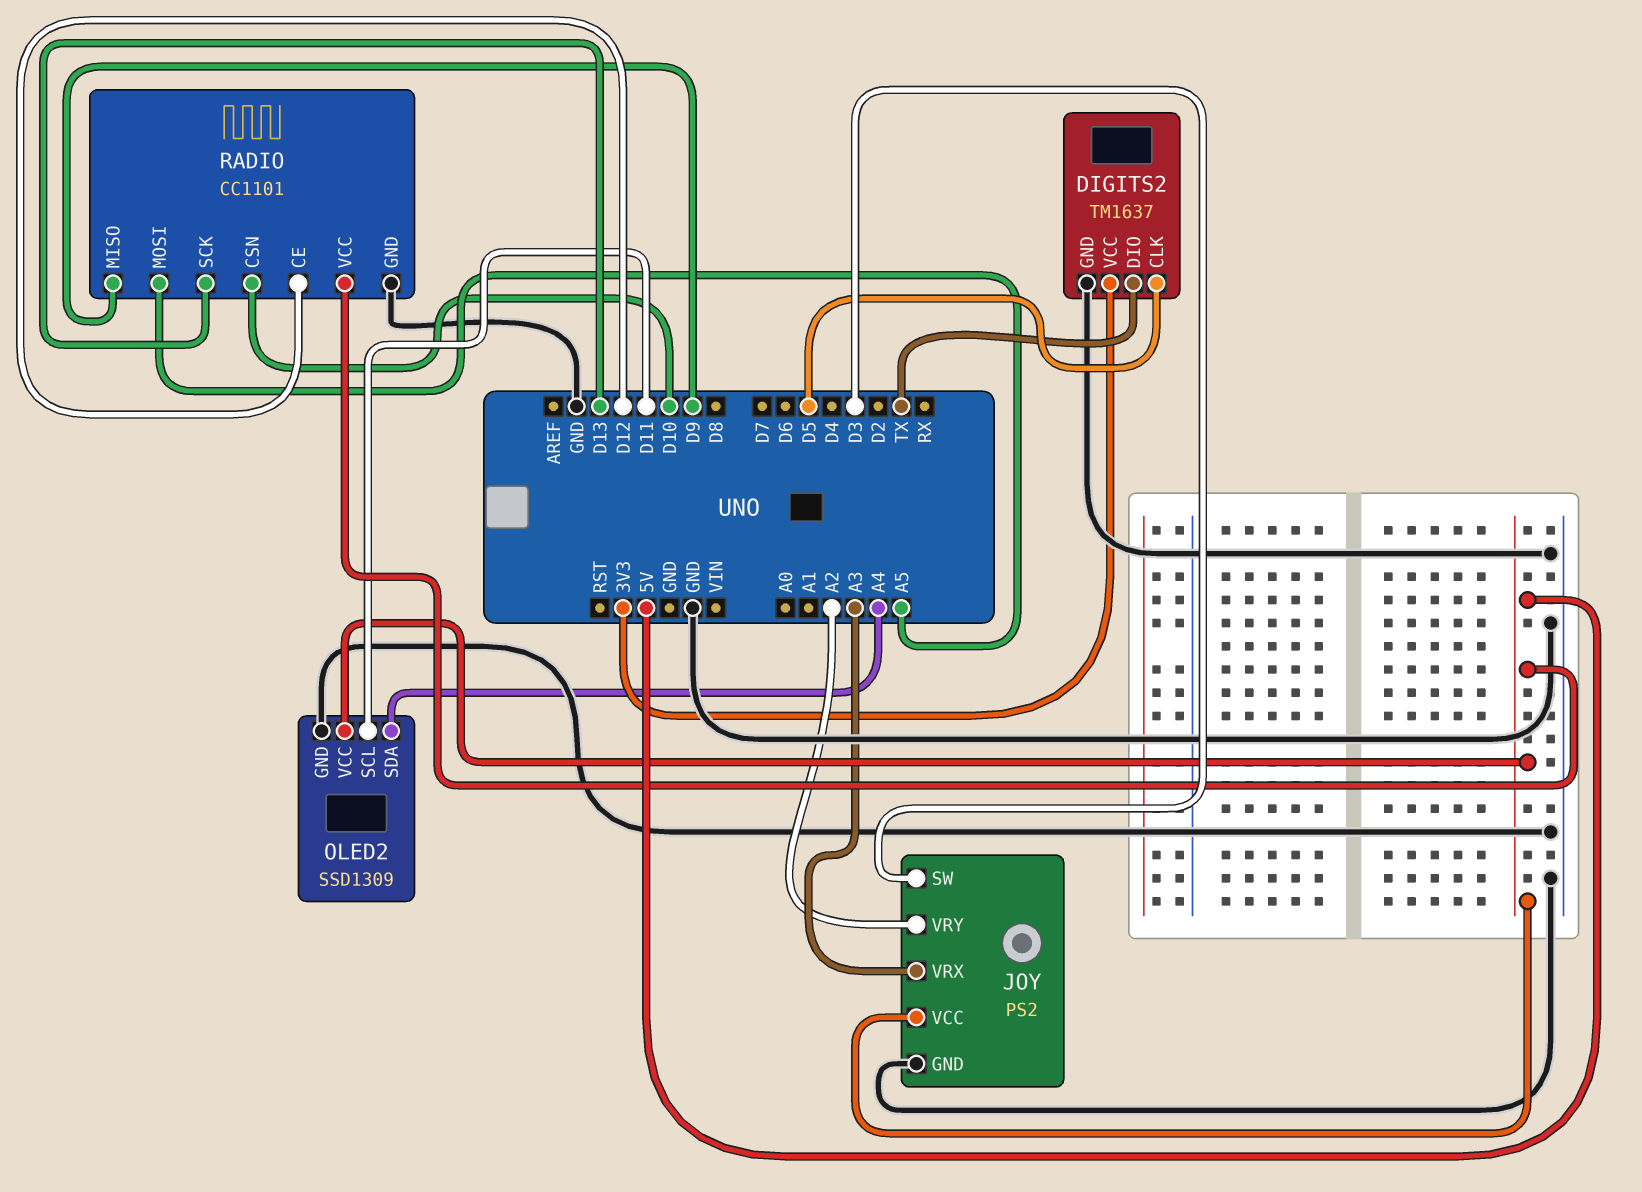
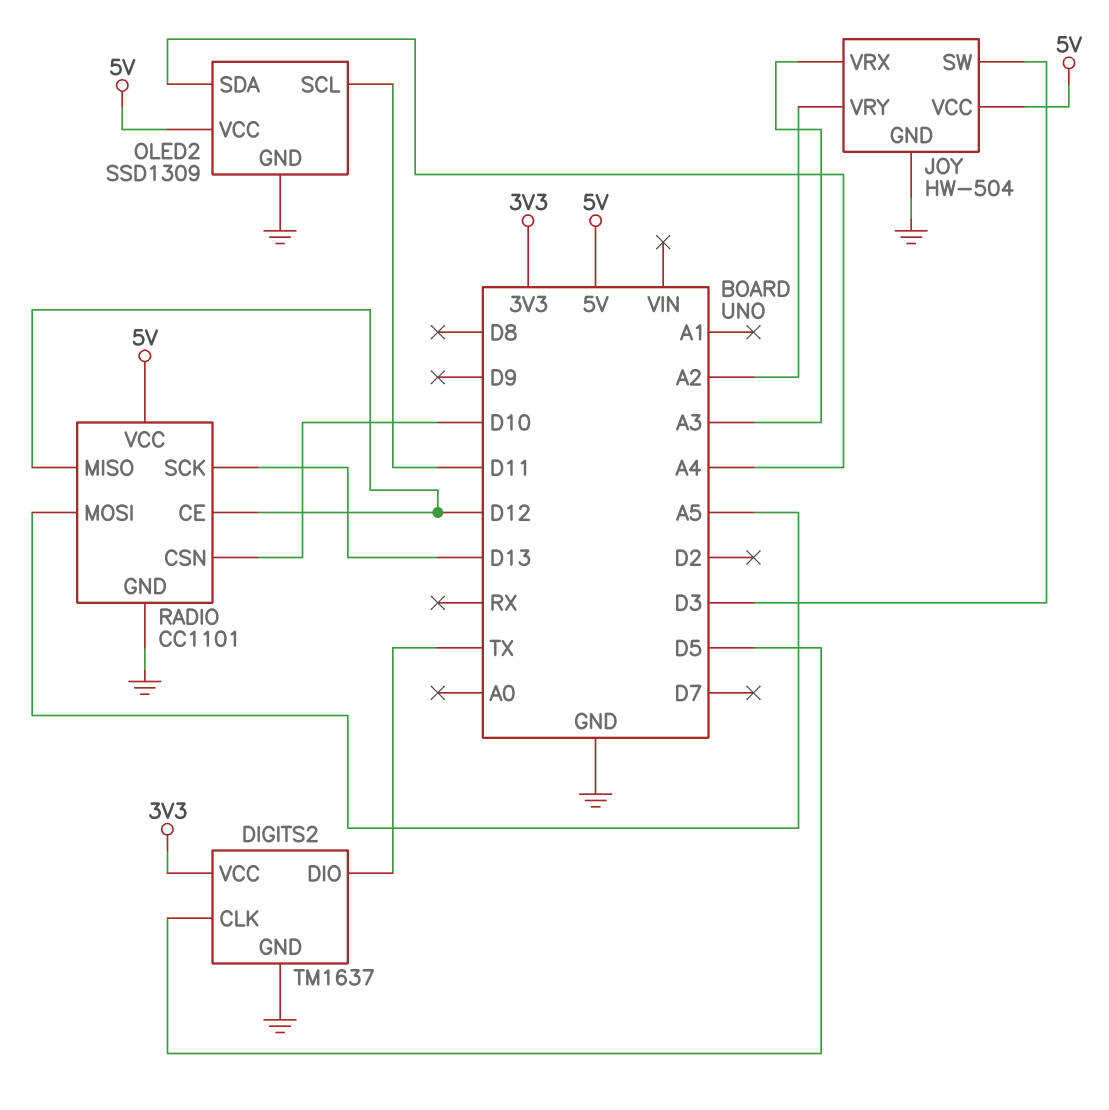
JOY: PS2 -> HW-504
RADIO pin MISO: D9 -> D12

